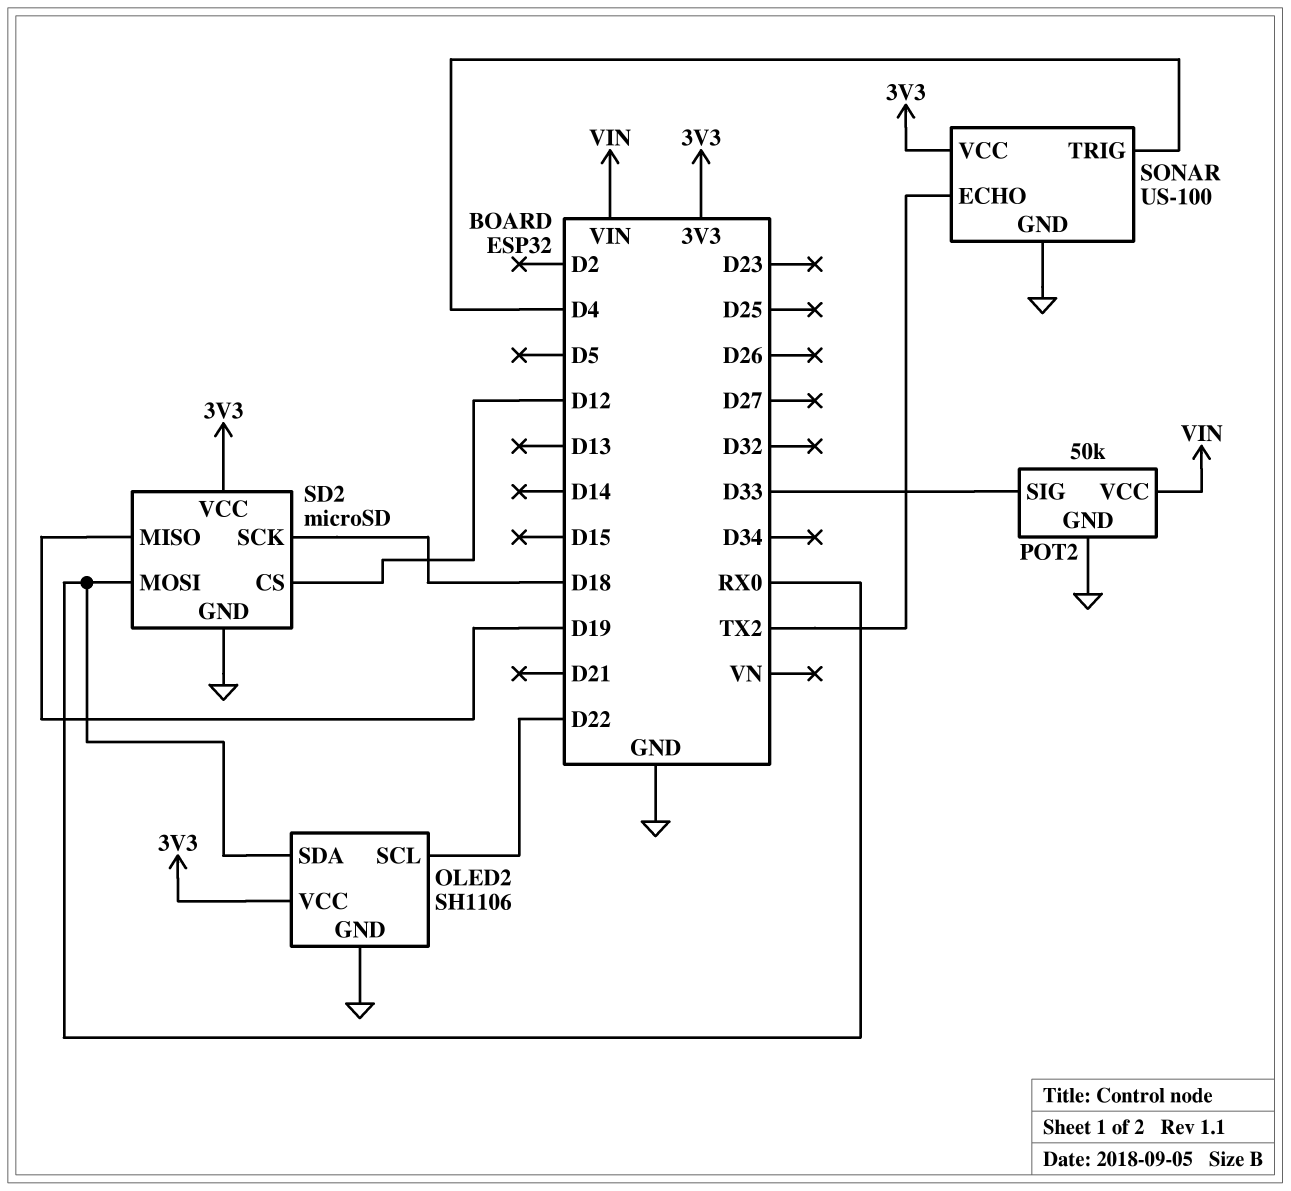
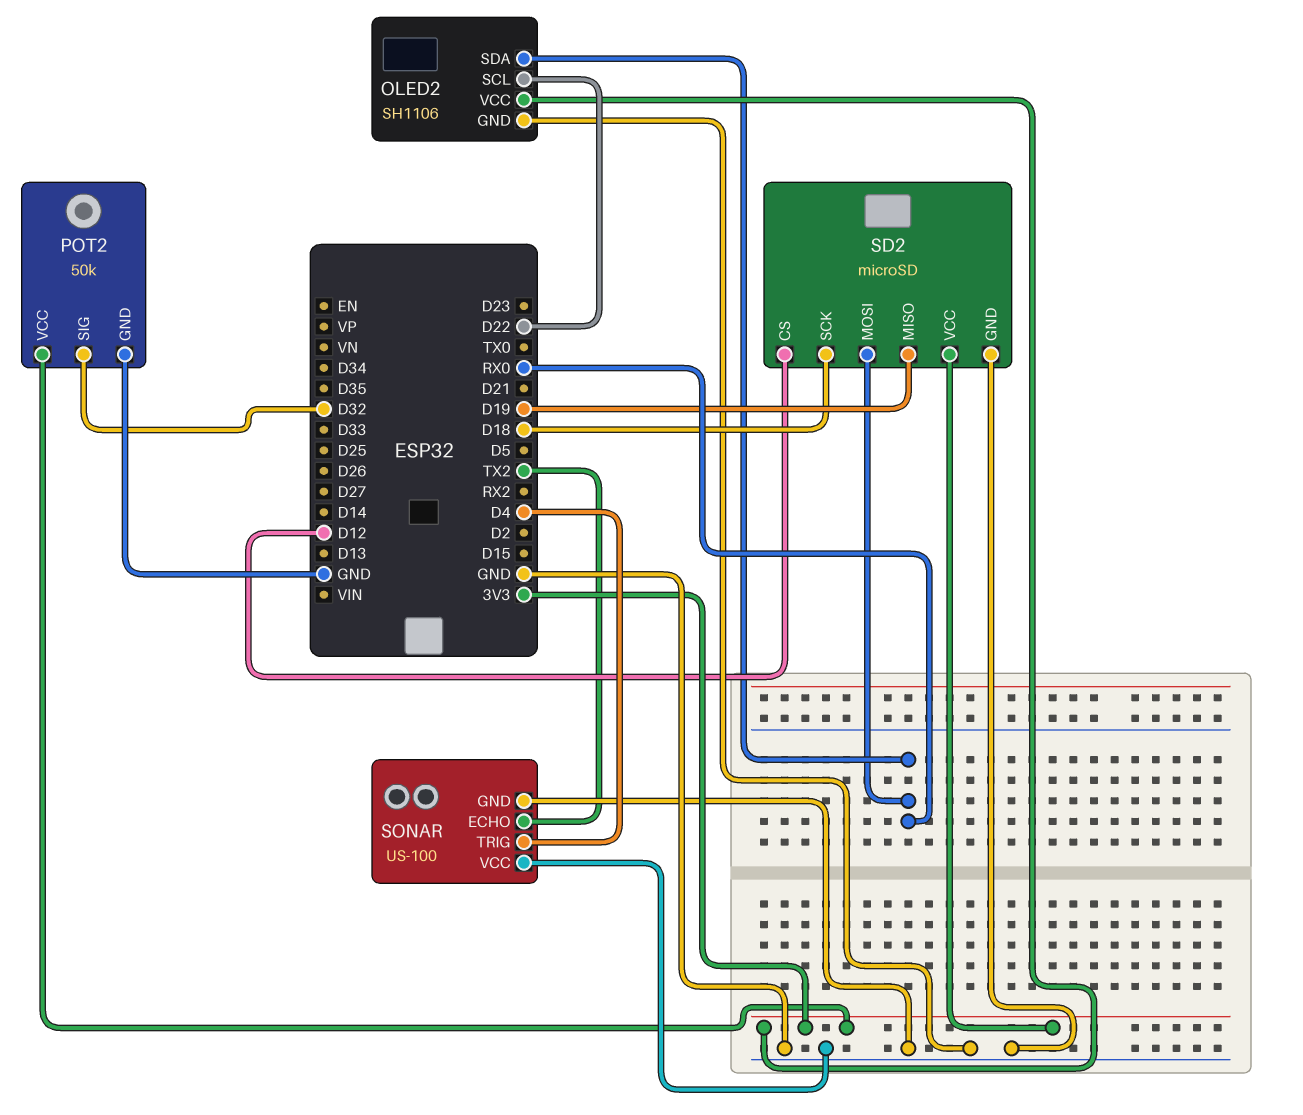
POT2 pin SIG: D33 -> D32
POT2 pin VCC: VIN -> 3V3
SONAR pin VCC: 3V3 -> GND

